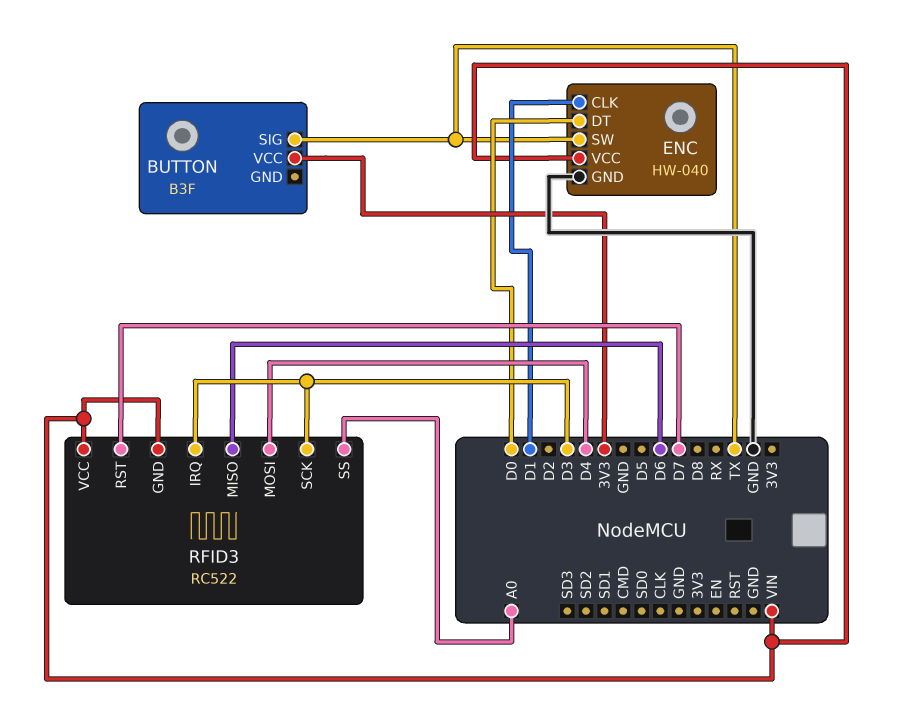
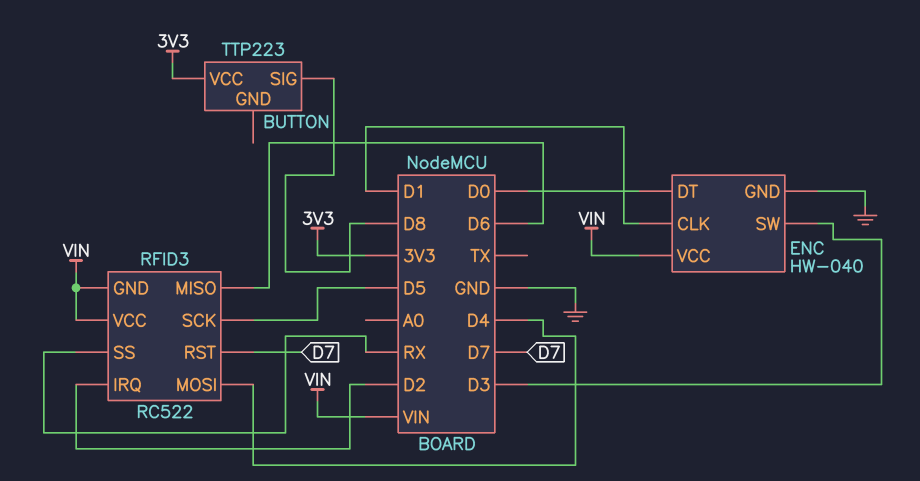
BUTTON: B3F -> TTP223
BUTTON pin SIG: TX -> D8
ENC pin SW: TX -> D3
RFID3 pin IRQ: D3 -> D2
RFID3 pin SCK: D3 -> D5
RFID3 pin SS: A0 -> RX

